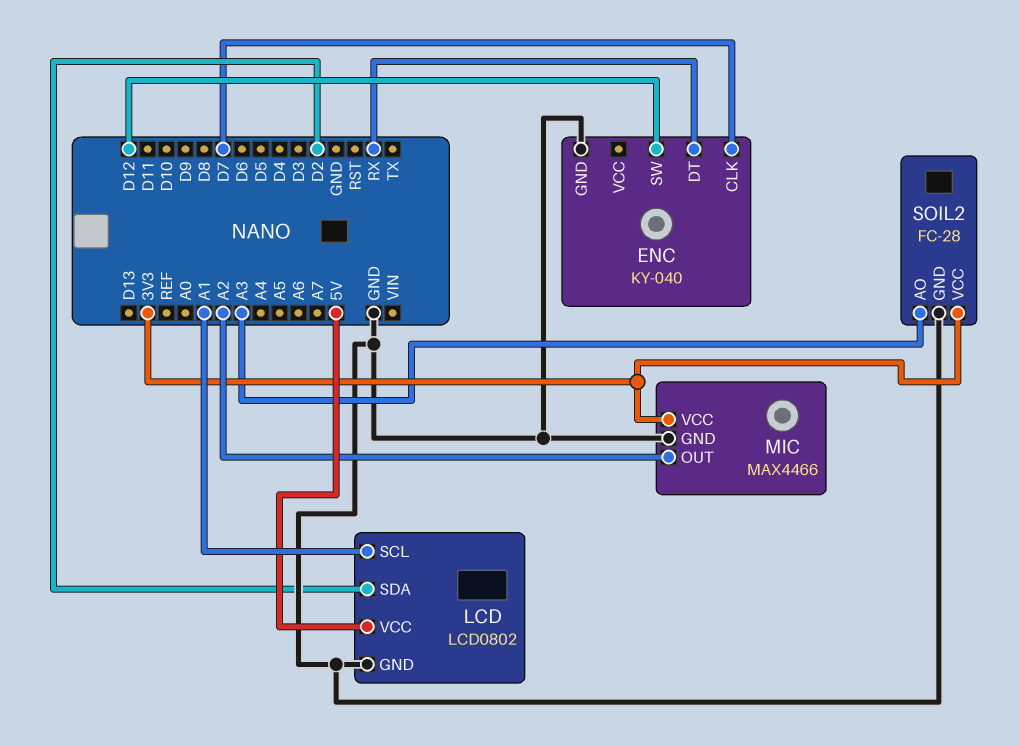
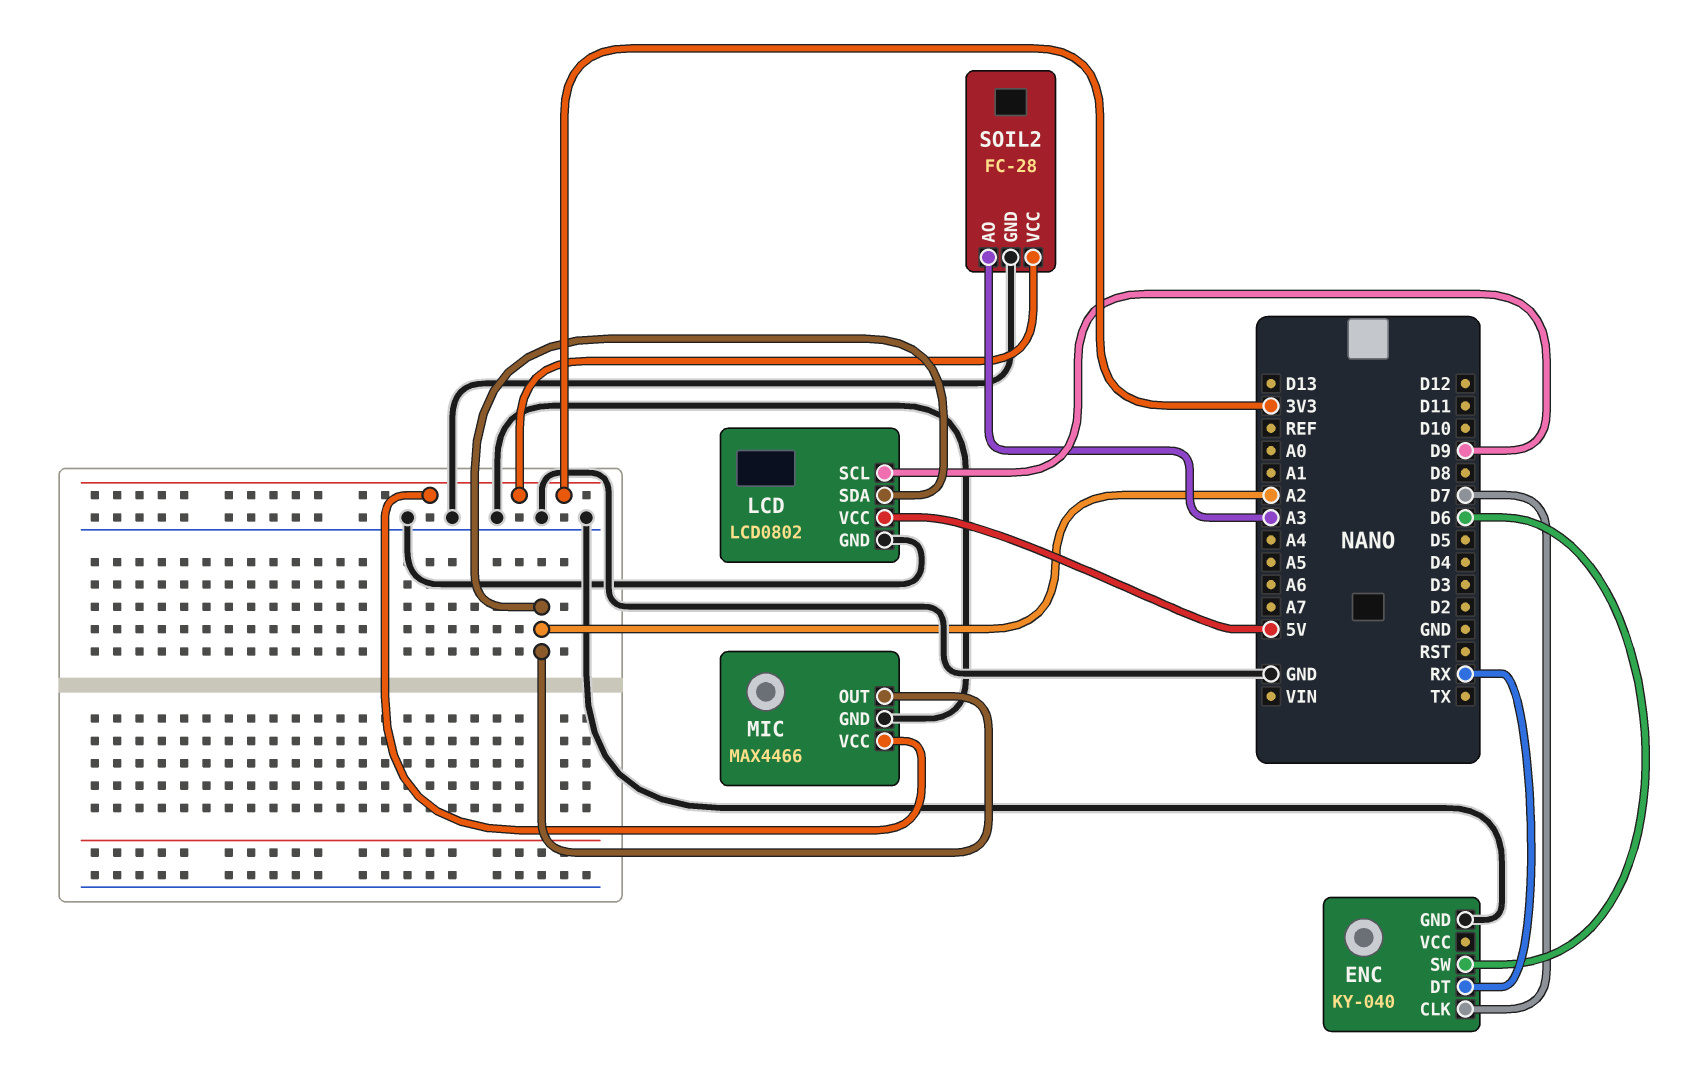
ENC pin SW: D12 -> D6
LCD pin SCL: A1 -> D9
LCD pin SDA: D2 -> A2

